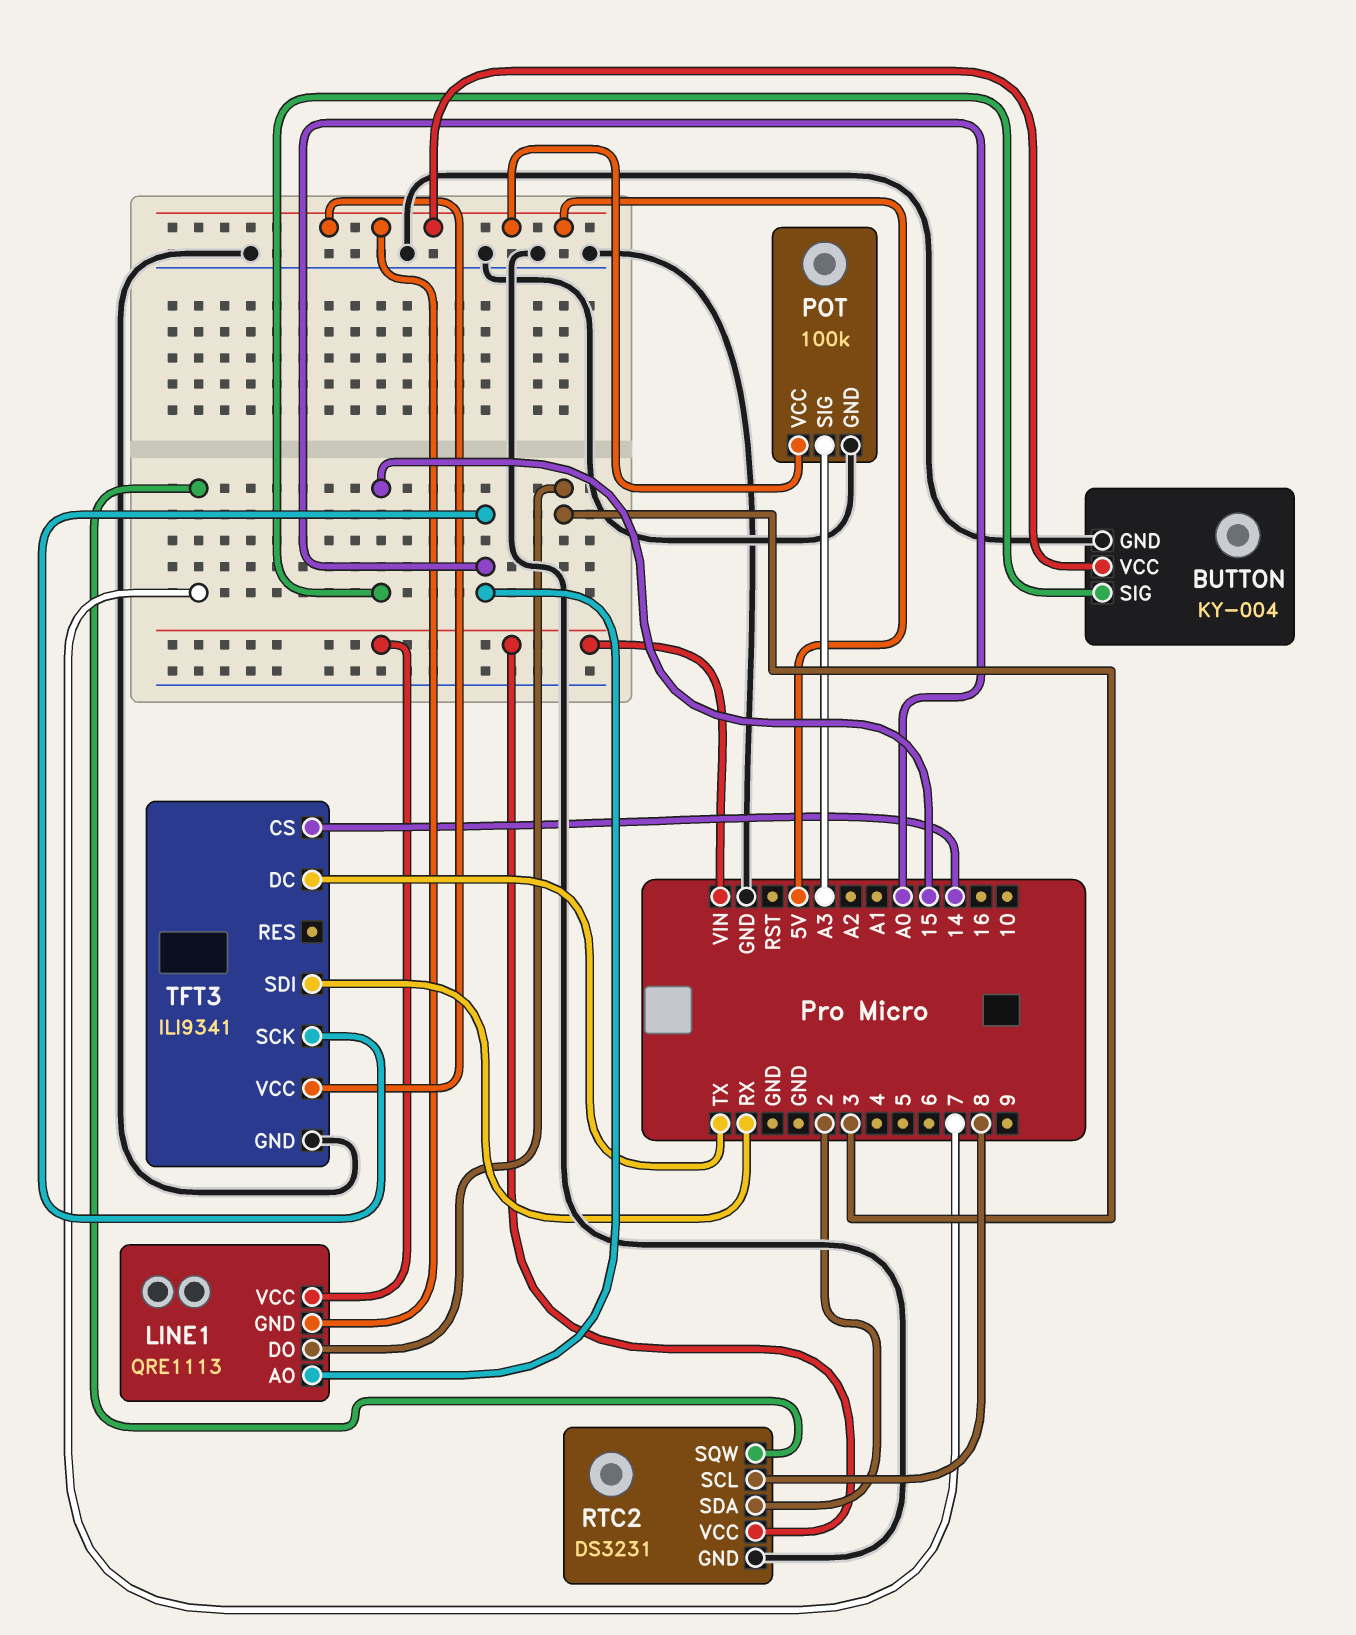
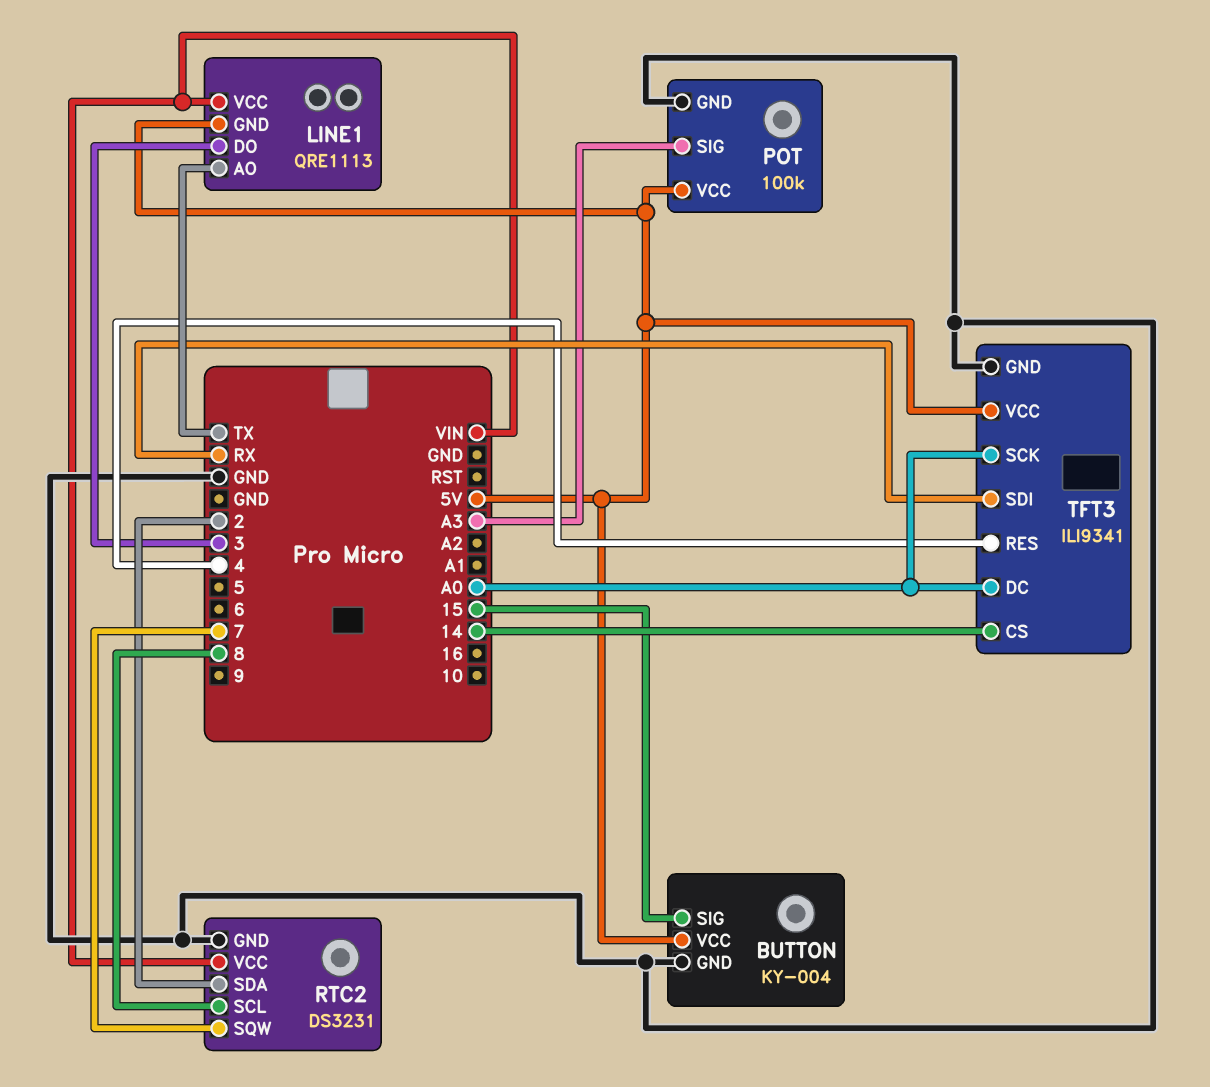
LINE1 pin AO: A0 -> TX
TFT3 pin DC: TX -> A0
TFT3 pin RES: none -> 4

